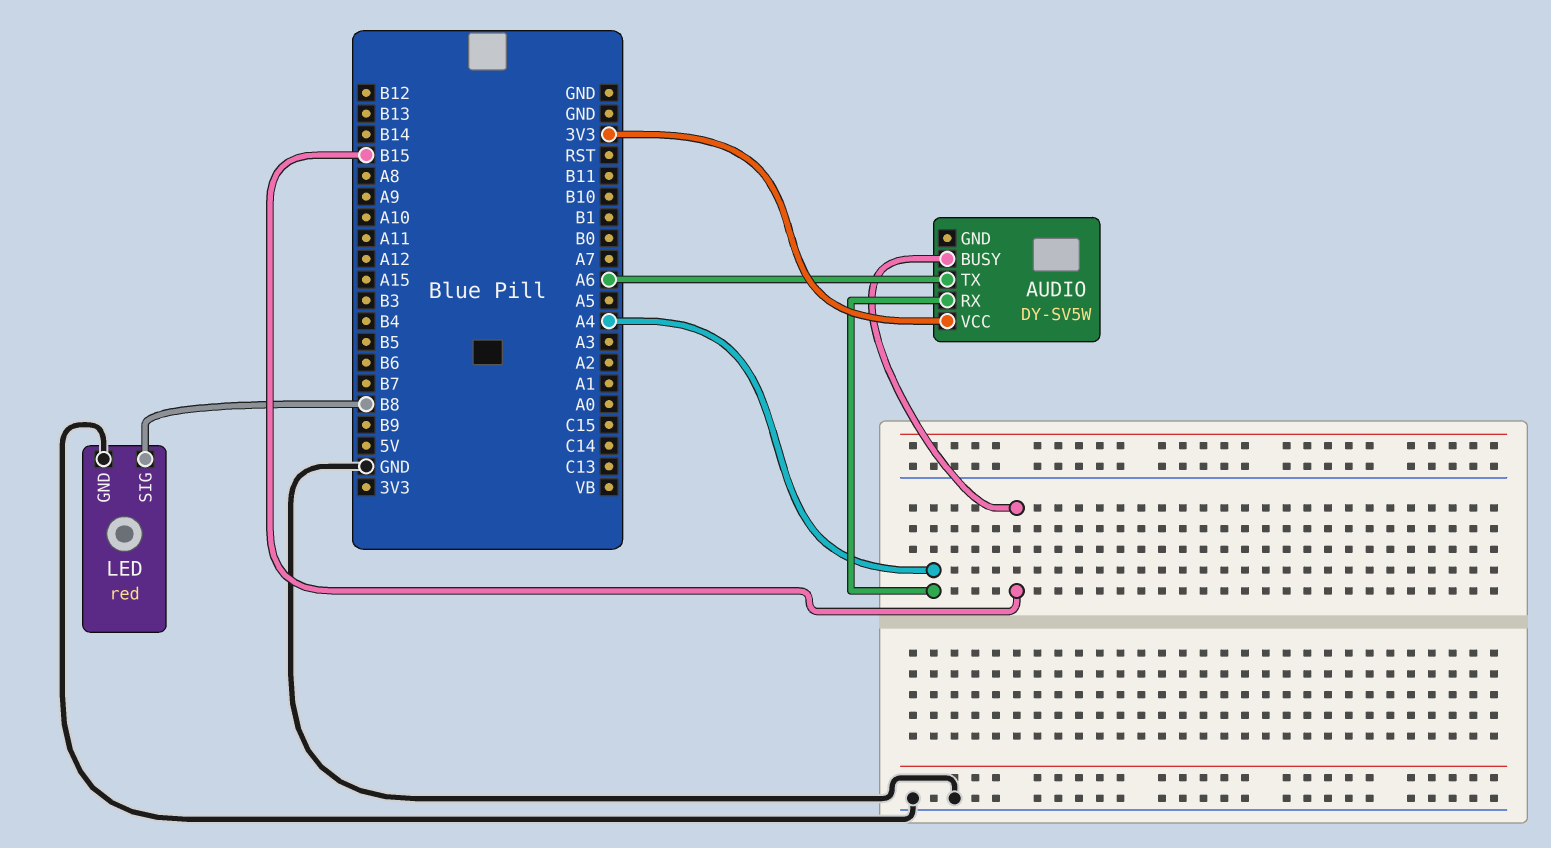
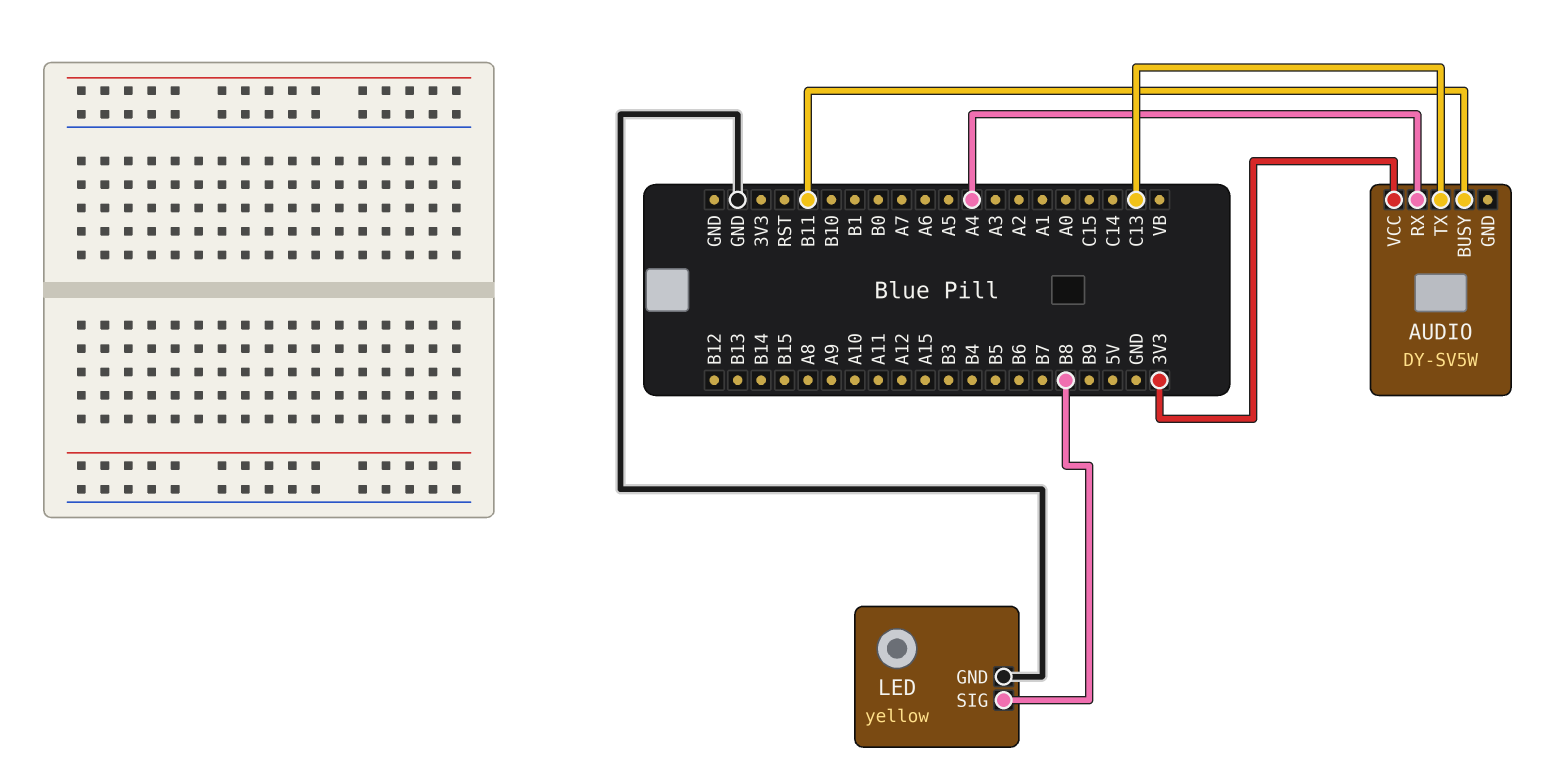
AUDIO pin BUSY: B15 -> B11
AUDIO pin TX: A6 -> C13
LED: red -> yellow

